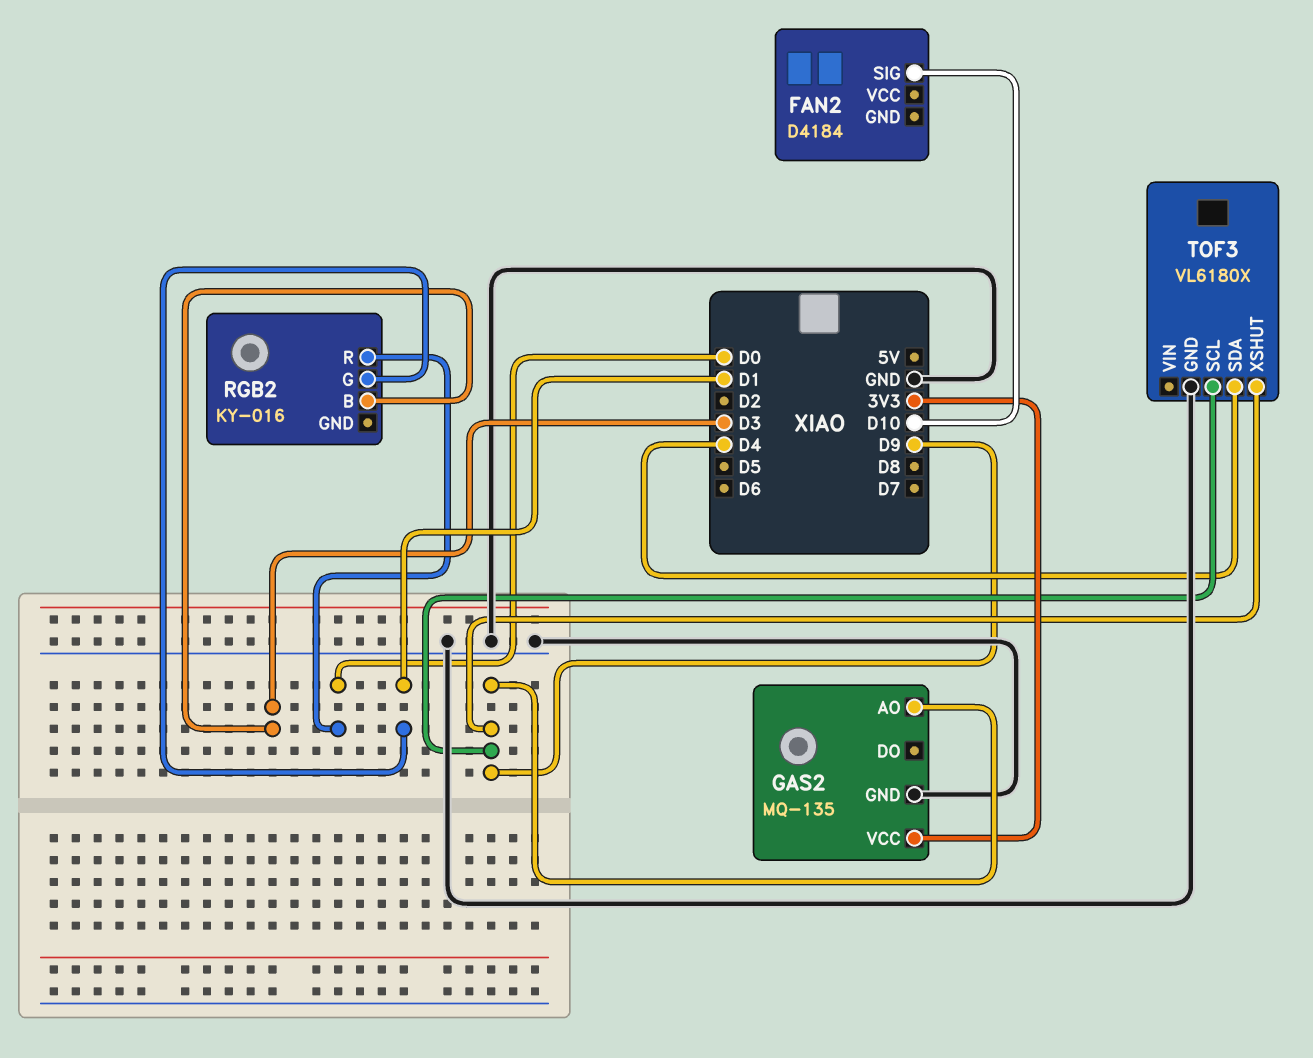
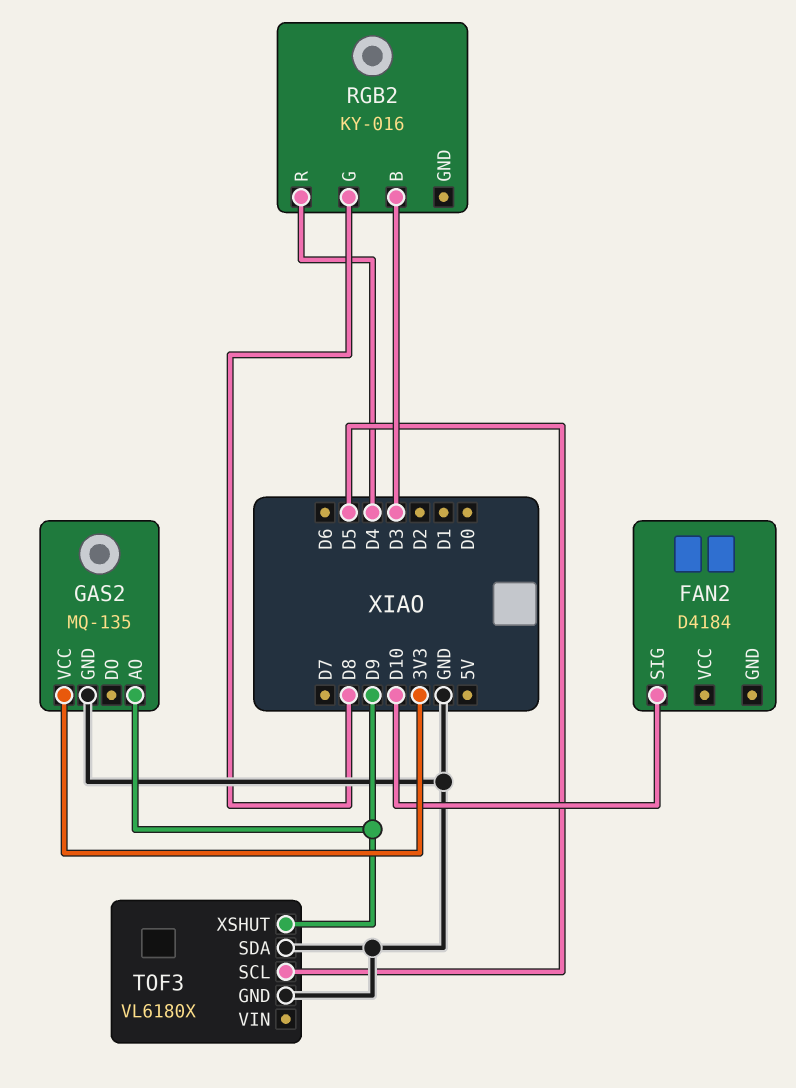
RGB2 pin G: D1 -> D8
RGB2 pin R: D0 -> D4
TOF3 pin SCL: D9 -> D5
TOF3 pin SDA: D4 -> GND

